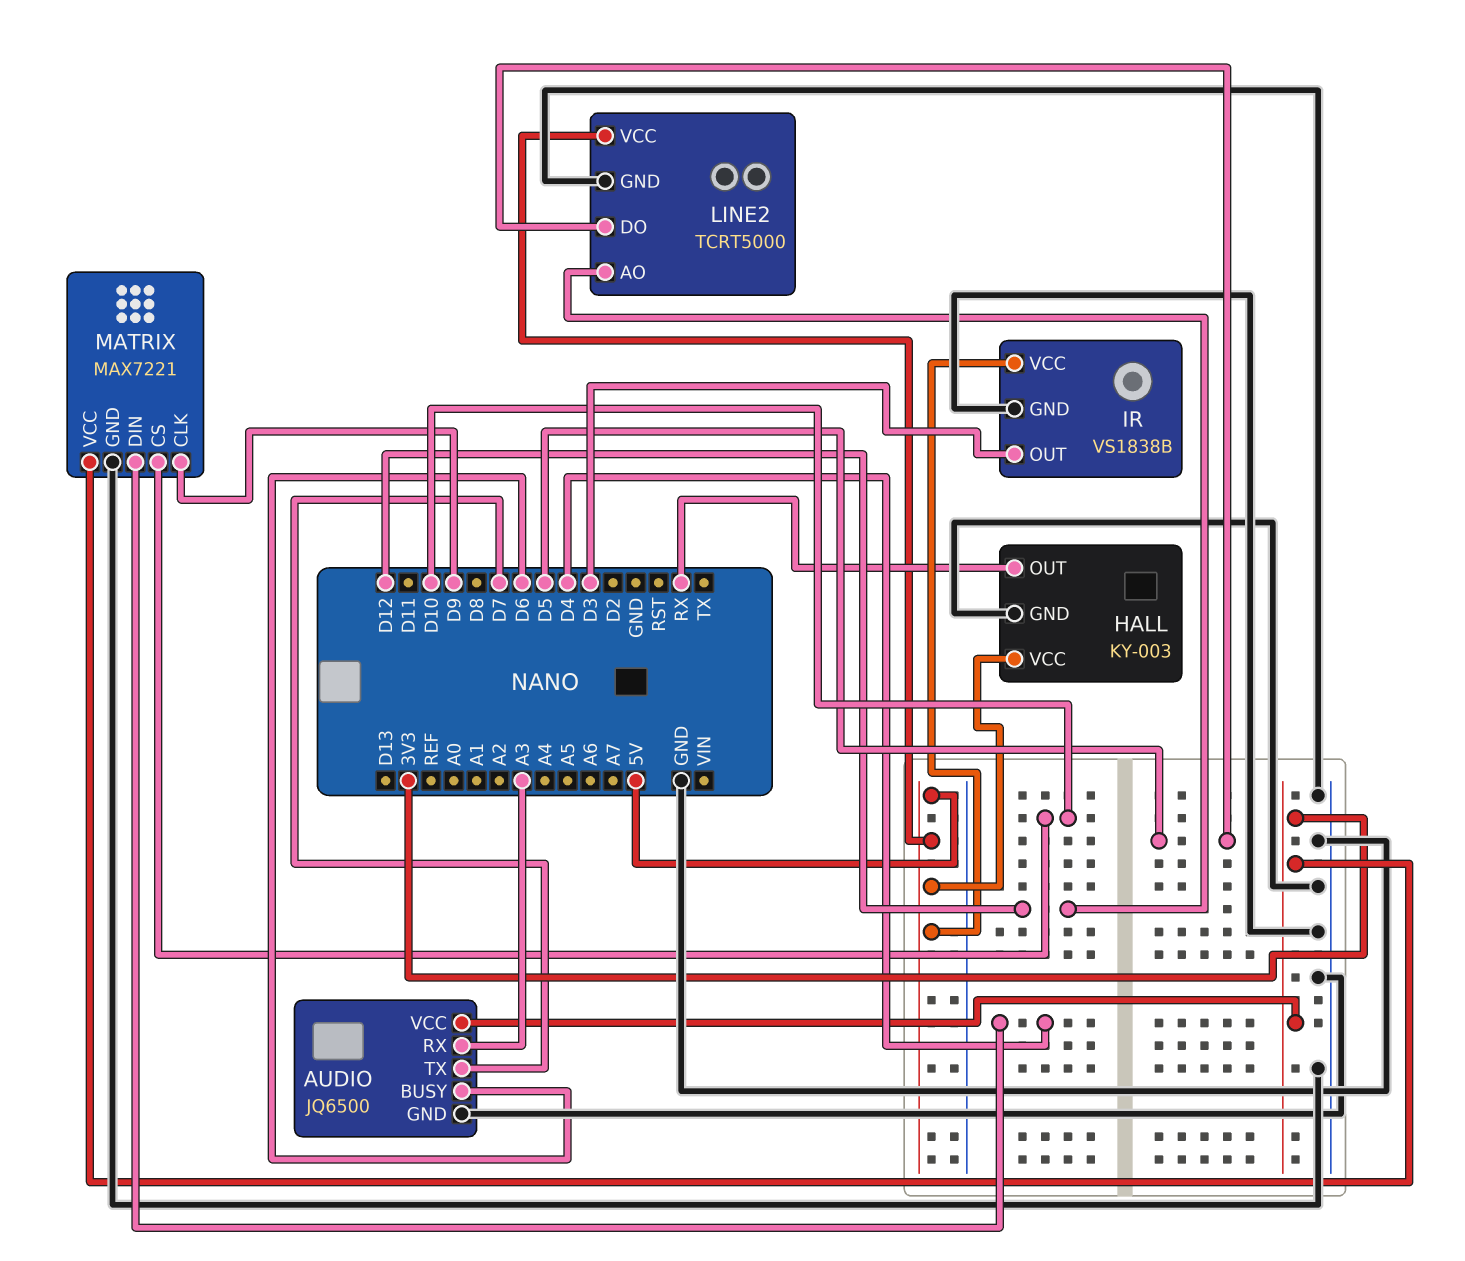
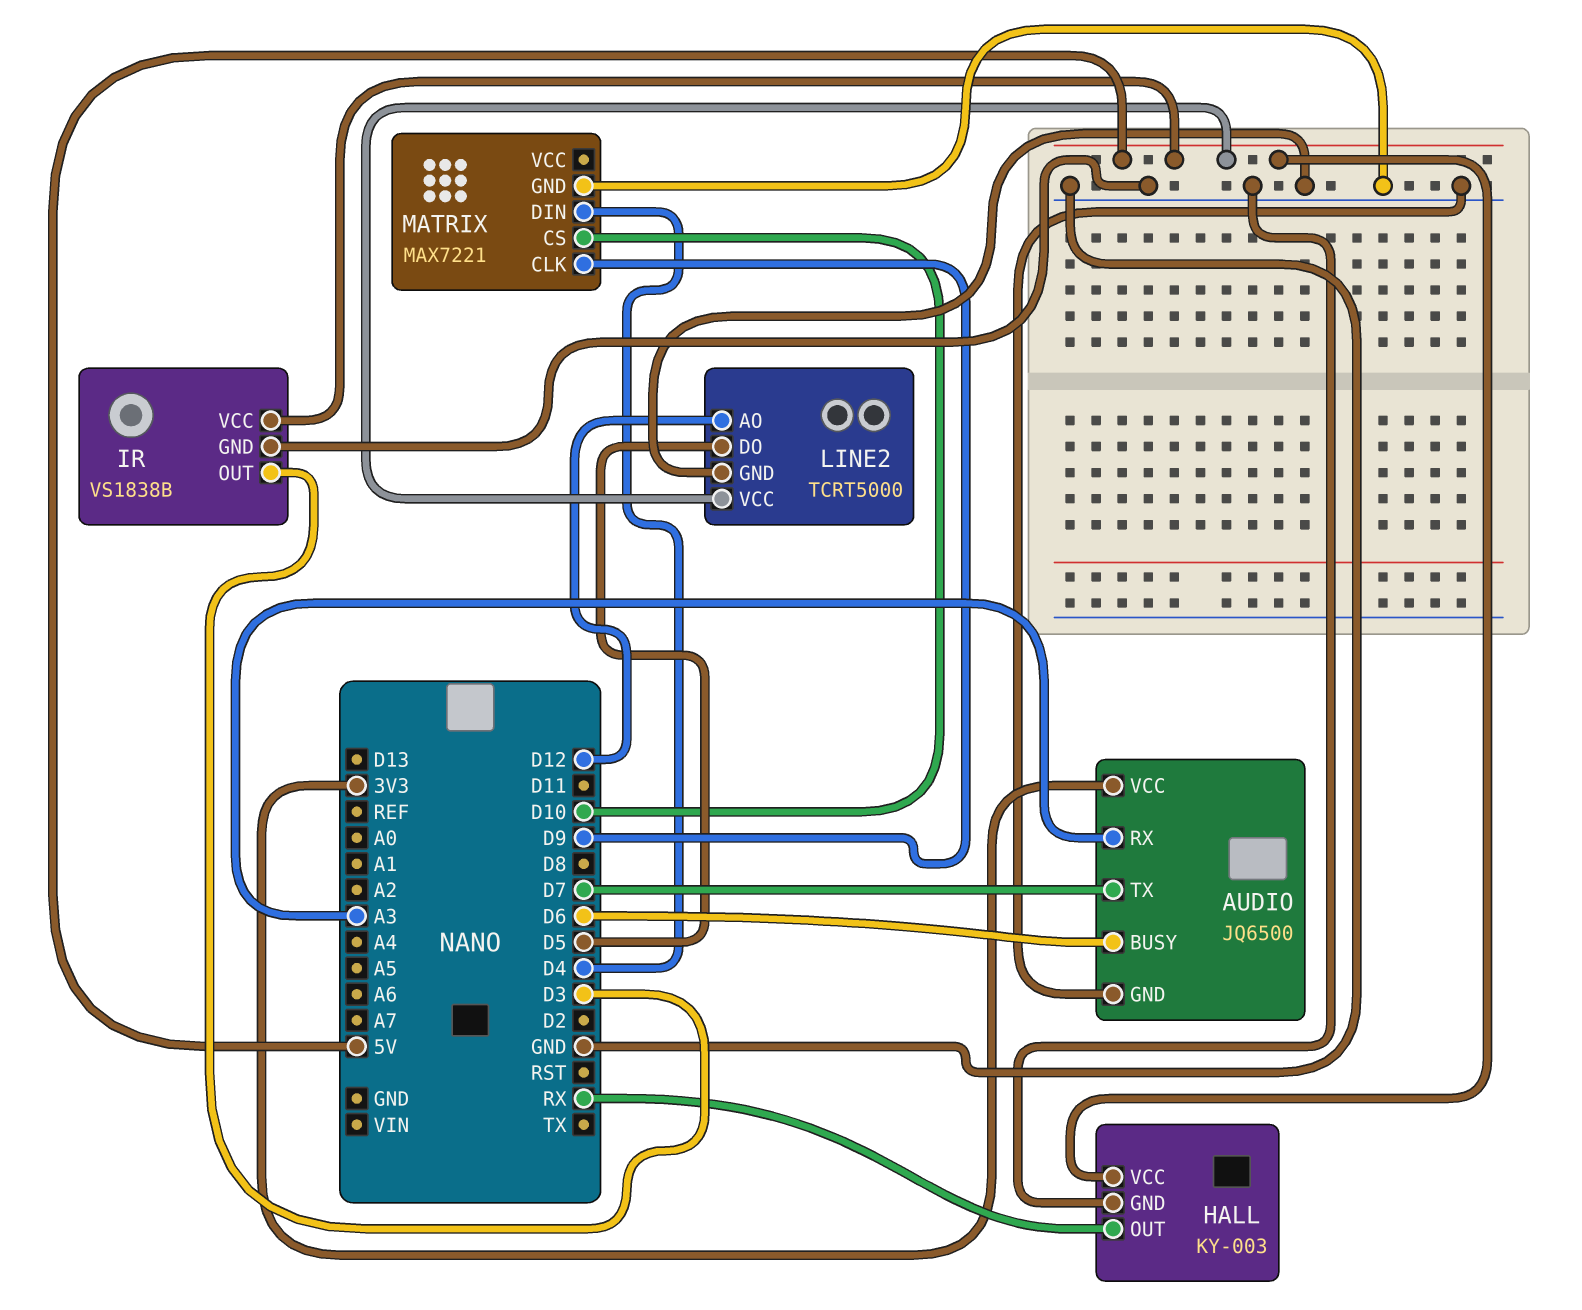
MATRIX pin VCC: 3V3 -> none

